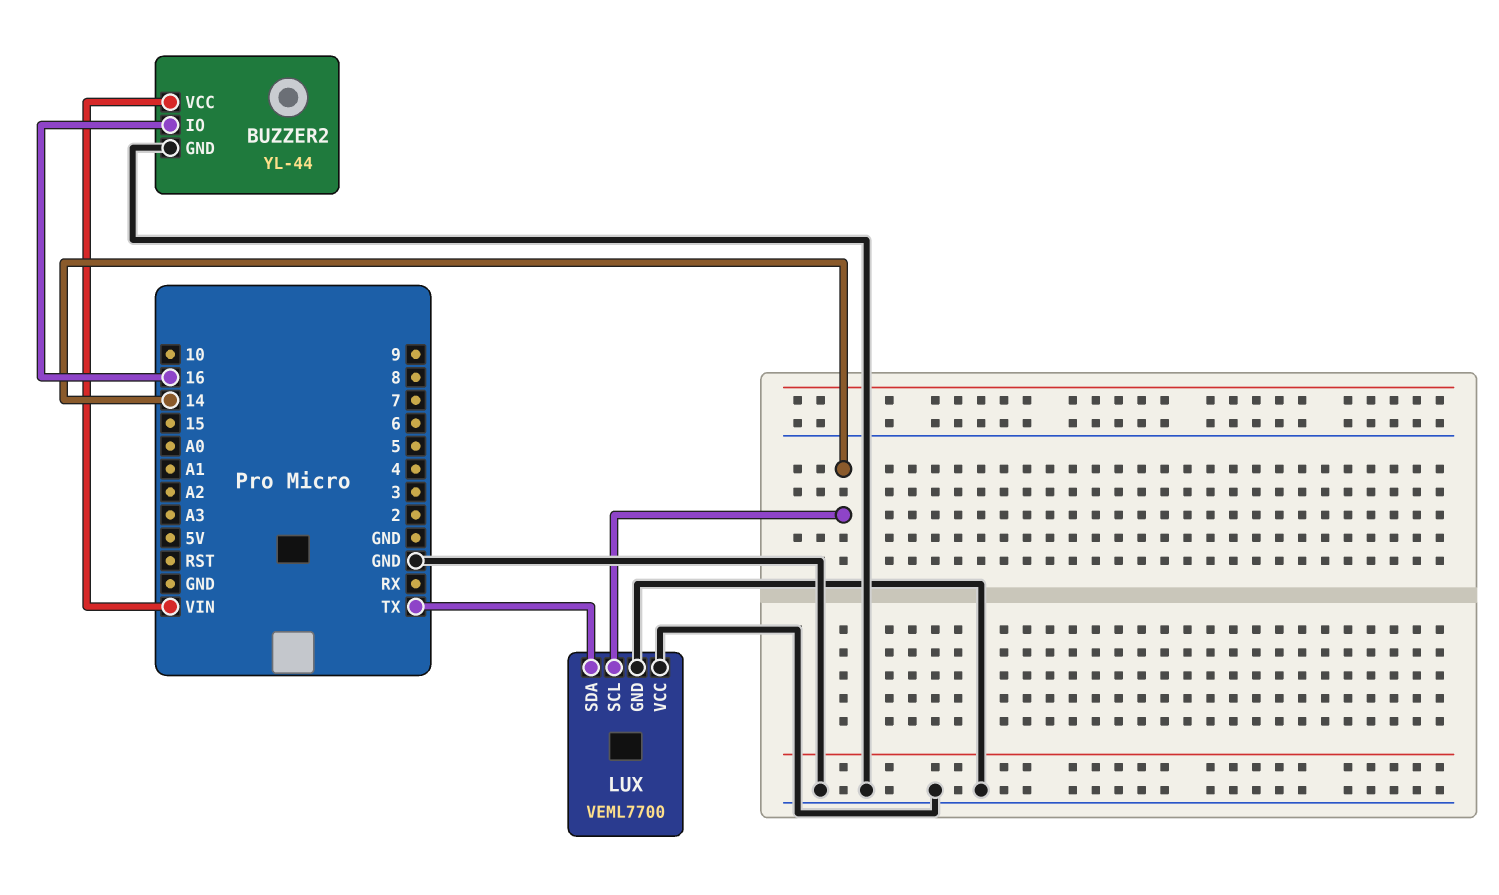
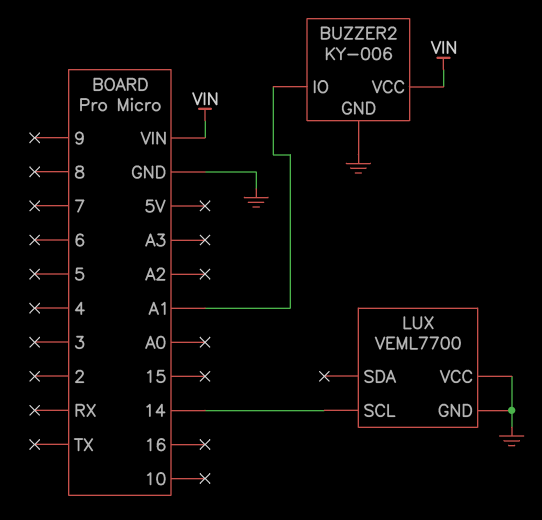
BUZZER2: YL-44 -> KY-006
BUZZER2 pin IO: 16 -> A1
LUX pin SDA: TX -> none

